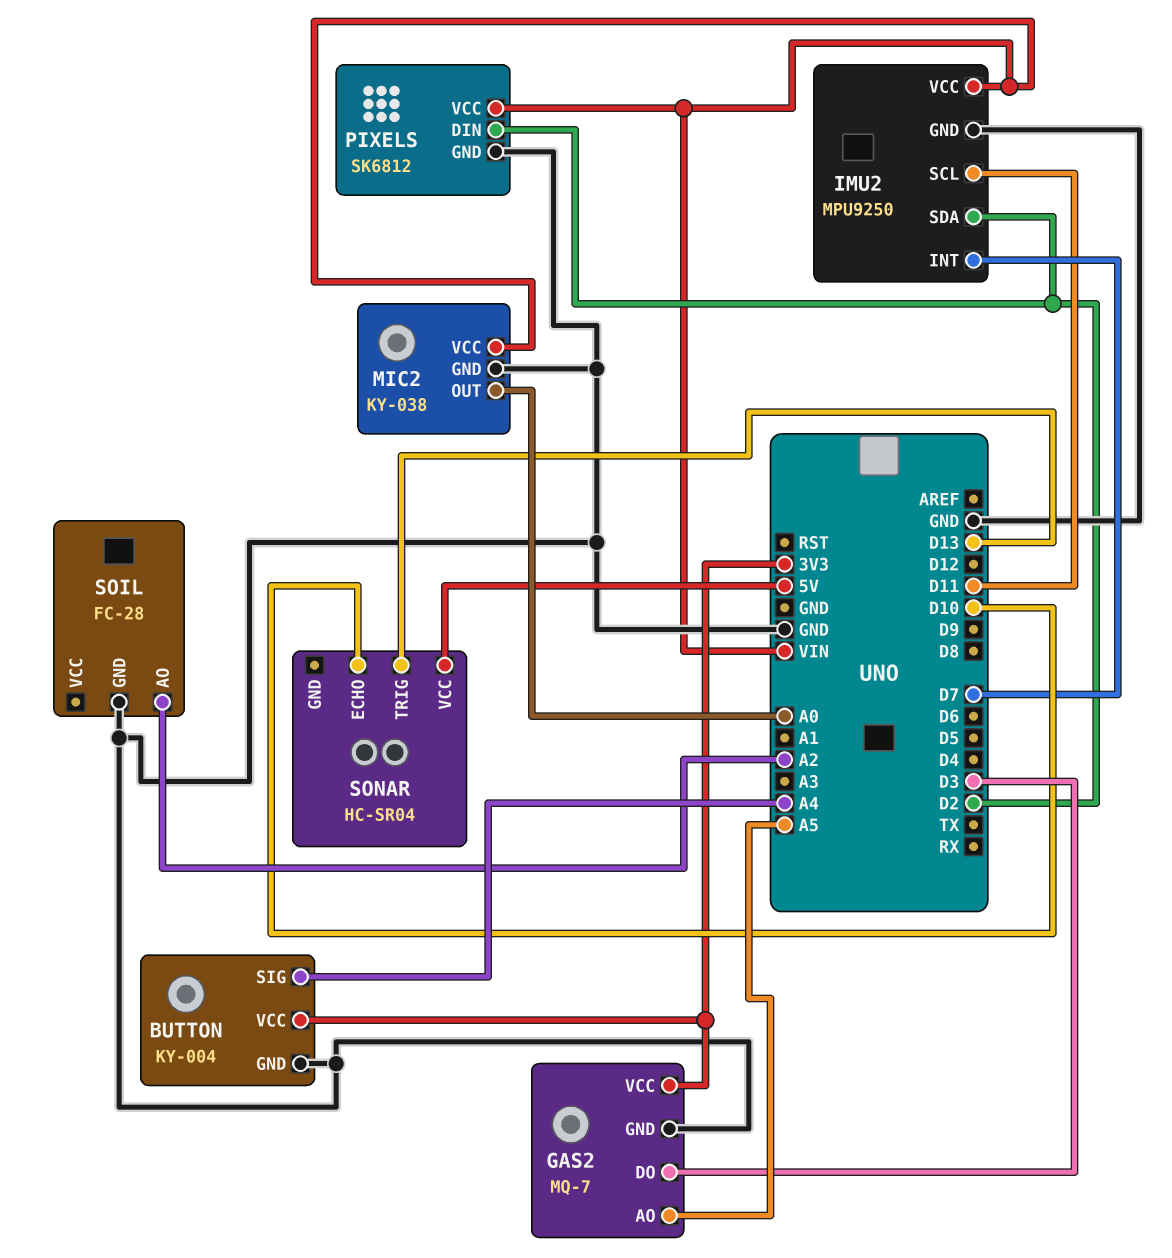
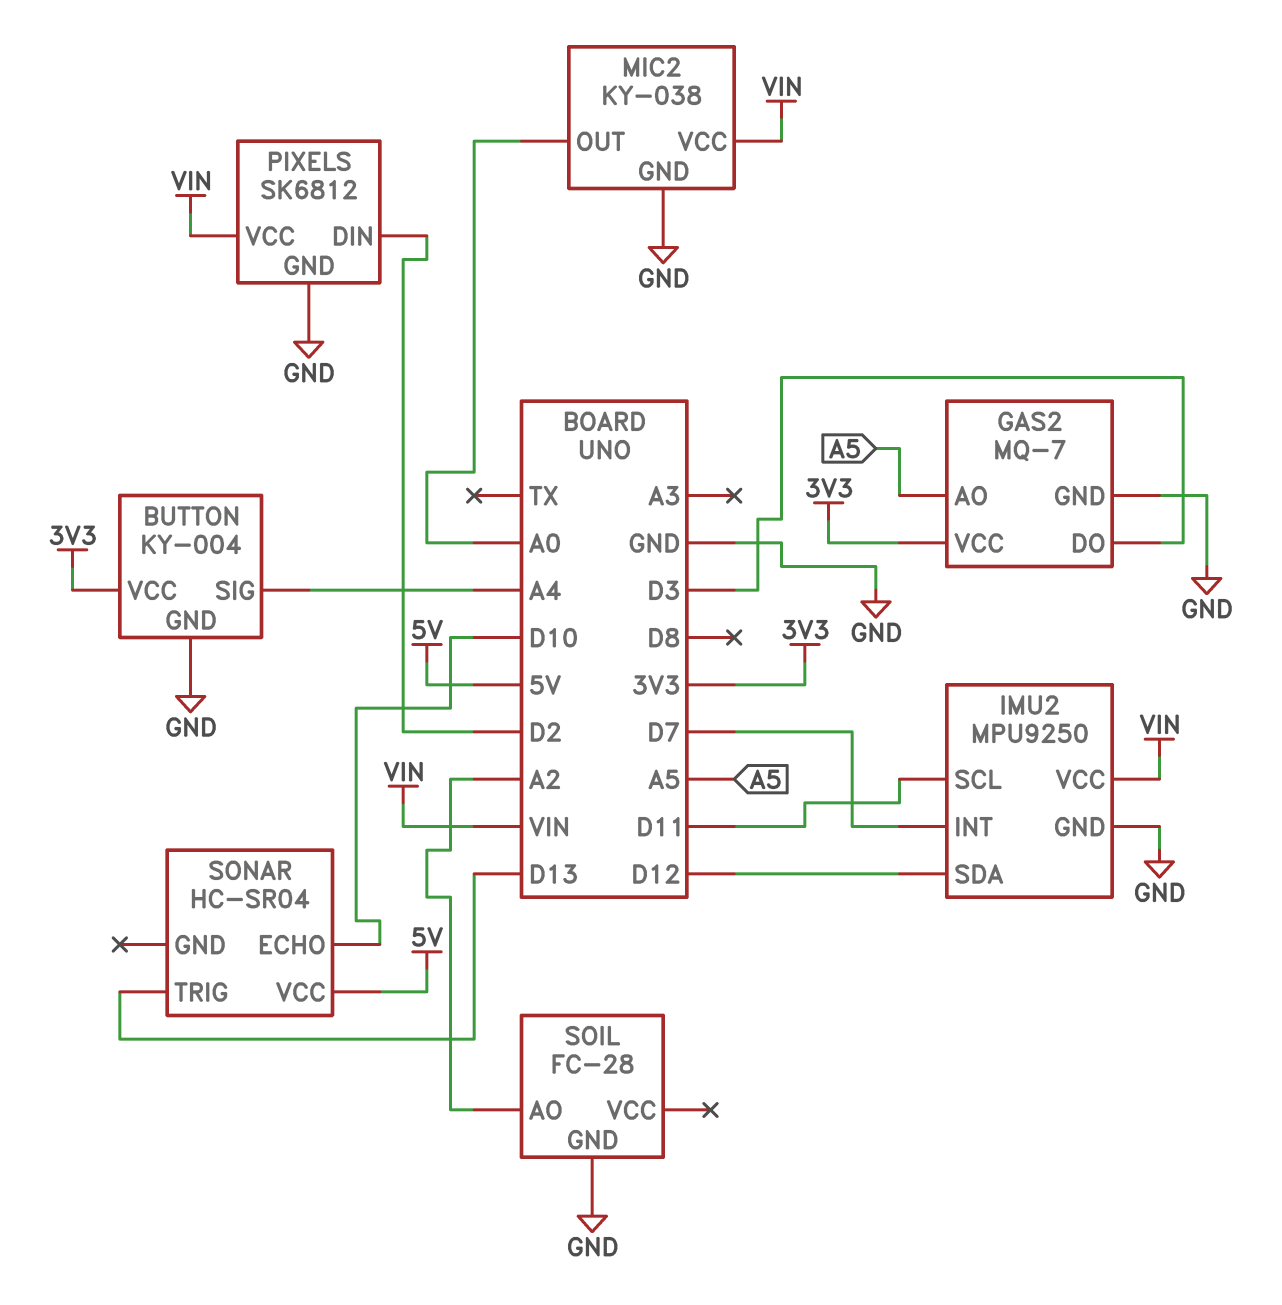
IMU2 pin SDA: D2 -> D12

